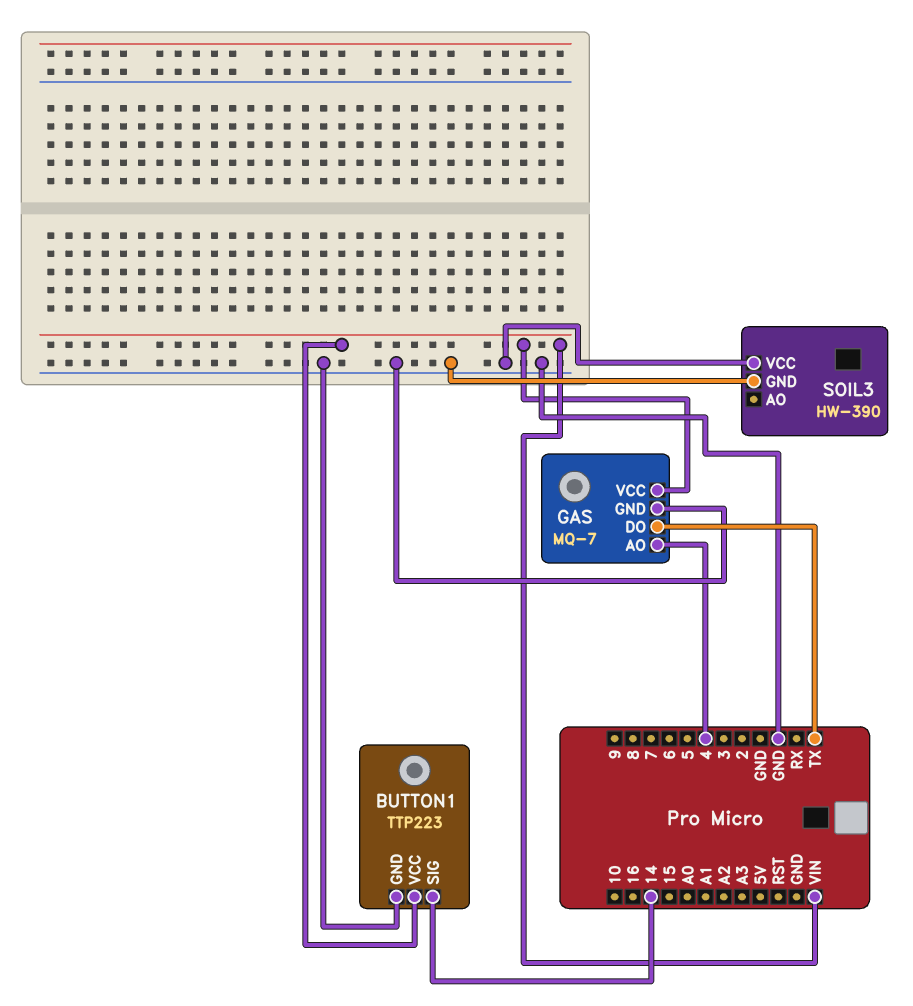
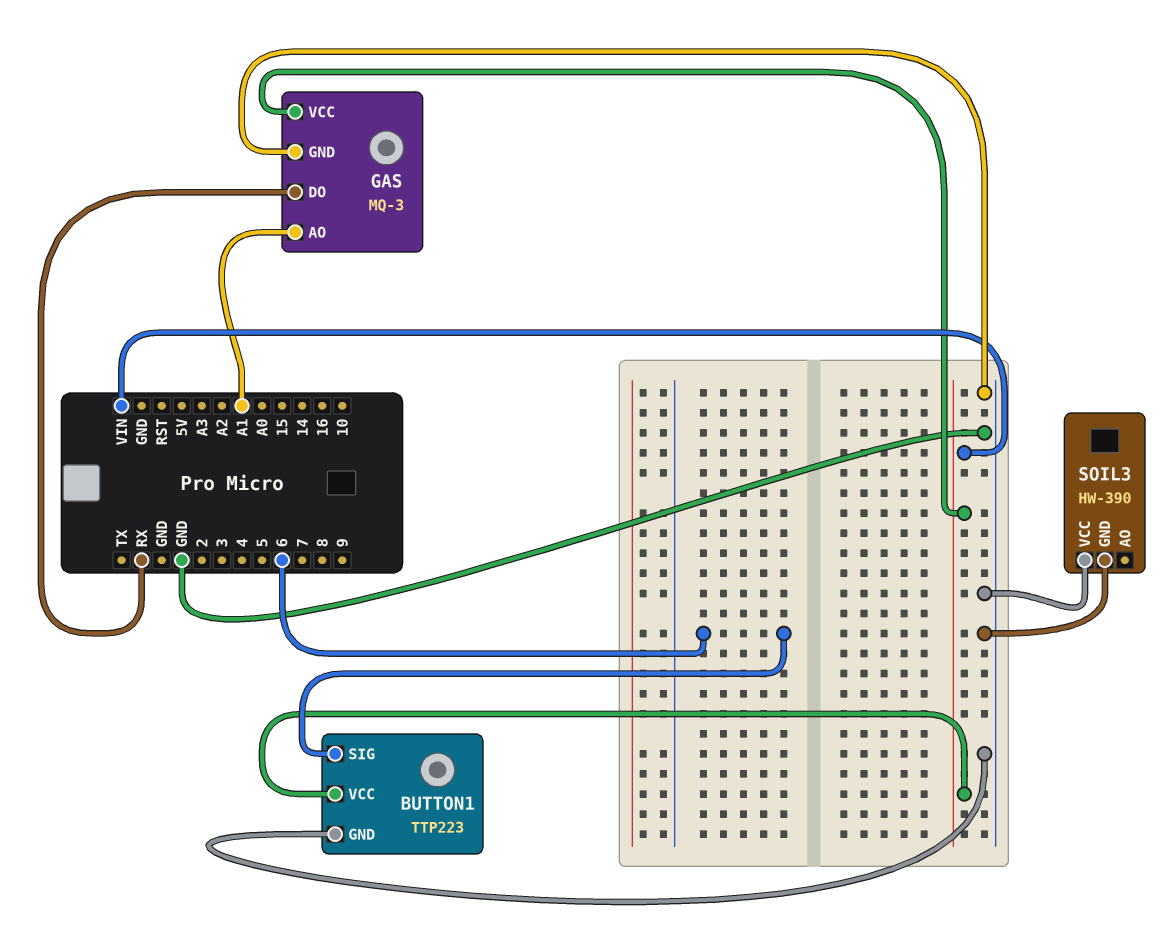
BUTTON1 pin SIG: 14 -> 6
GAS: MQ-7 -> MQ-3
GAS pin AO: 4 -> A1
GAS pin DO: TX -> RX

